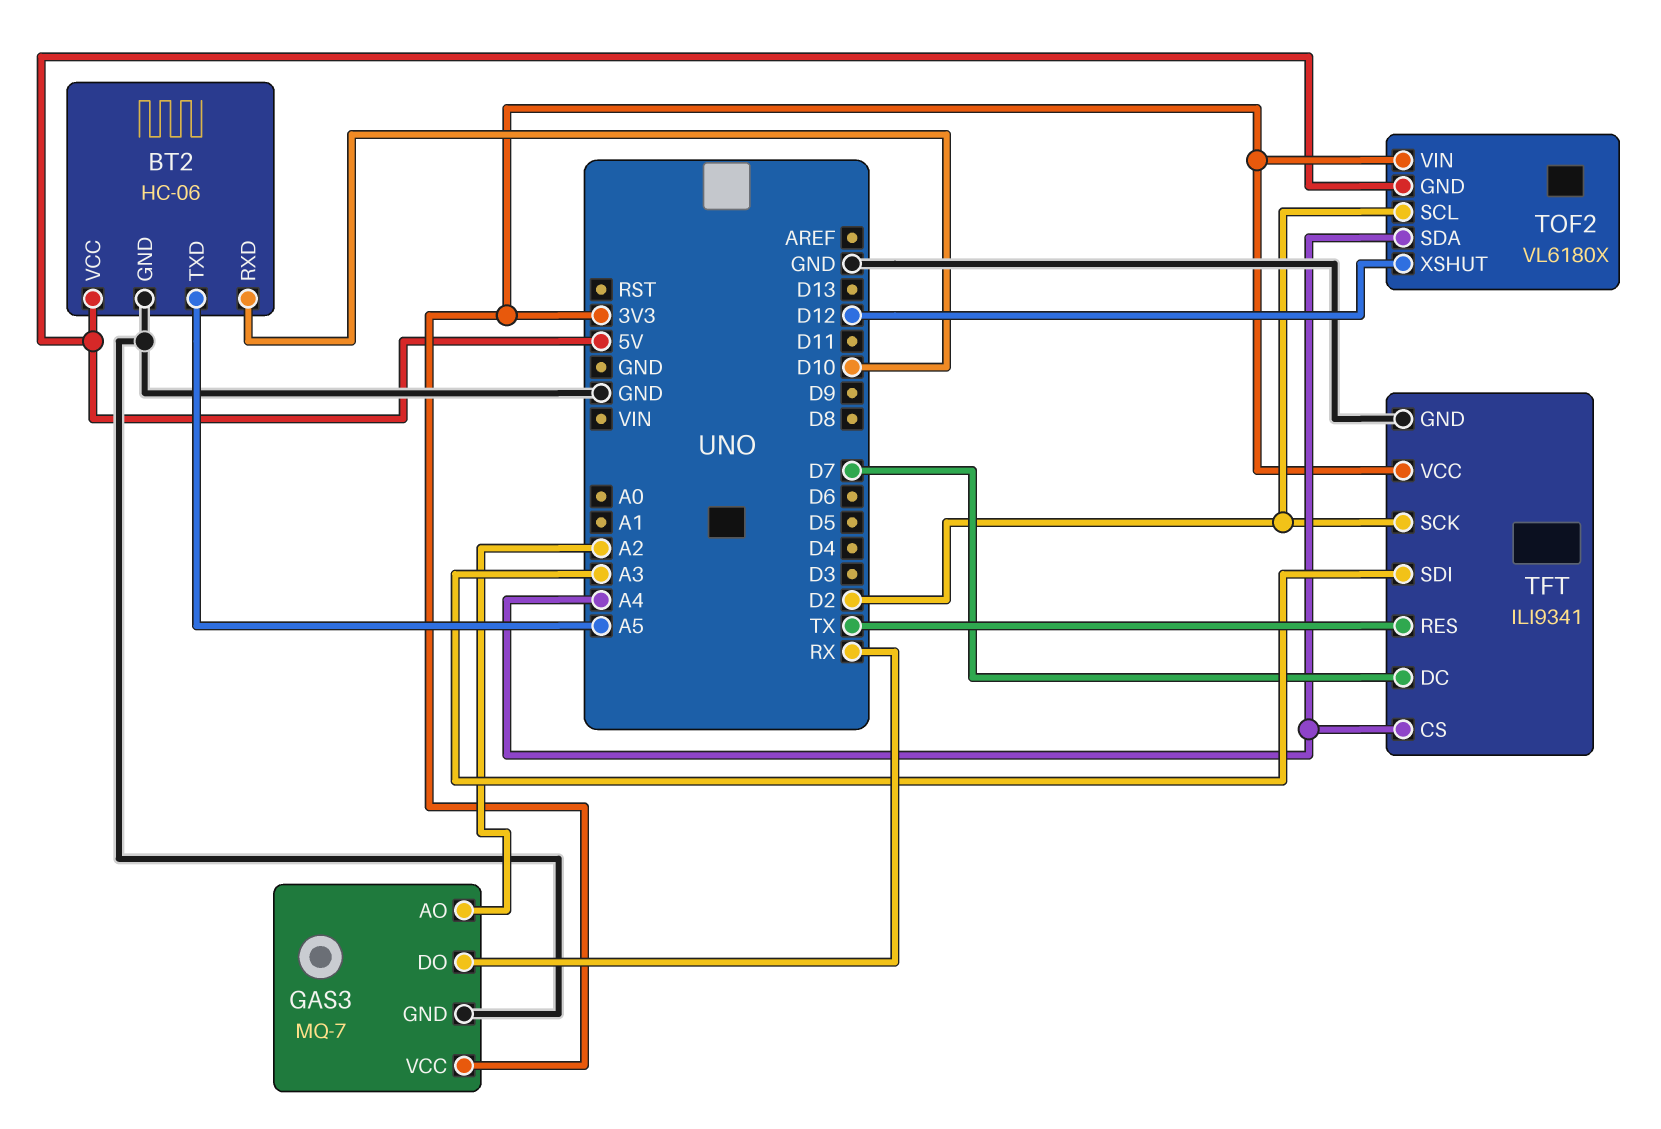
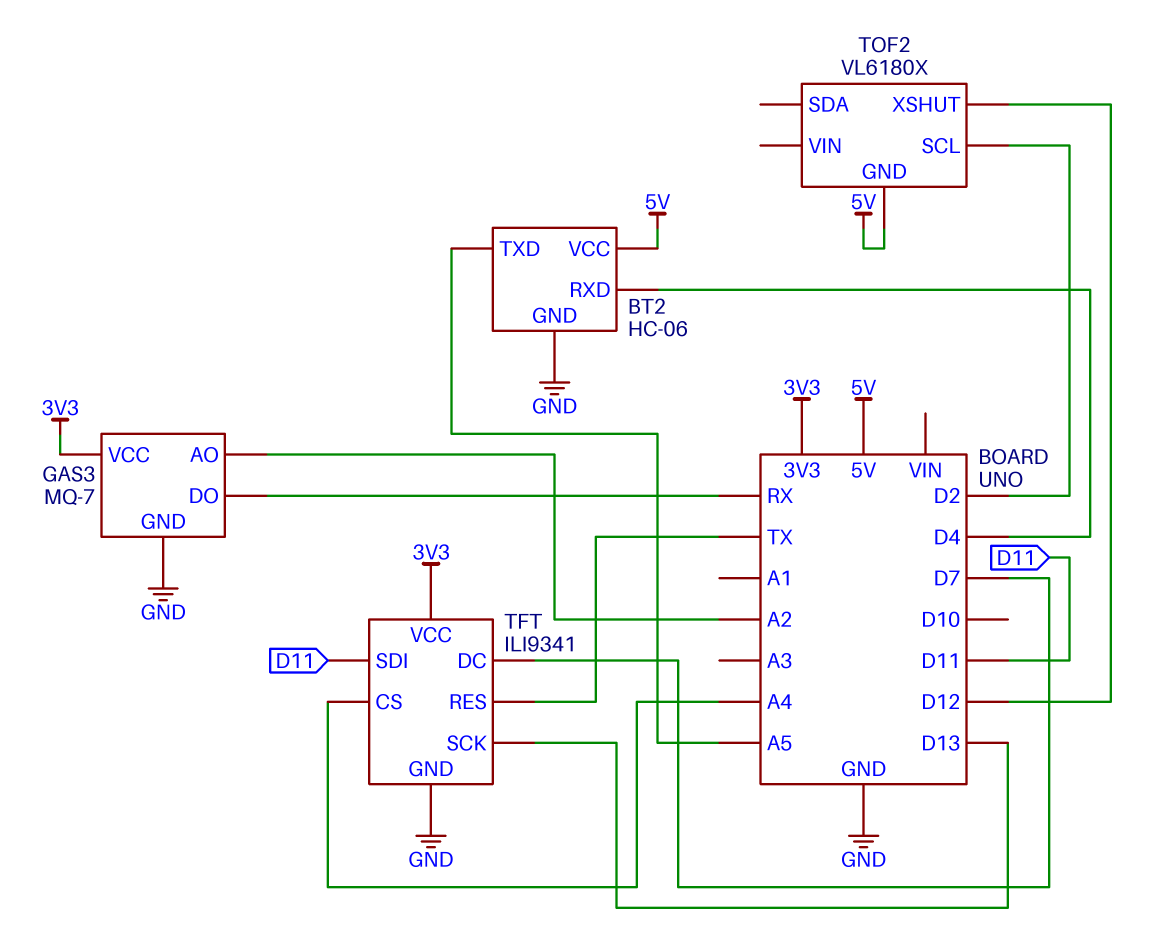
BT2 pin RXD: D10 -> D4
TFT pin SCK: D2 -> D13
TFT pin SDI: A3 -> D11
TOF2 pin SDA: A4 -> none
TOF2 pin VIN: 3V3 -> none

